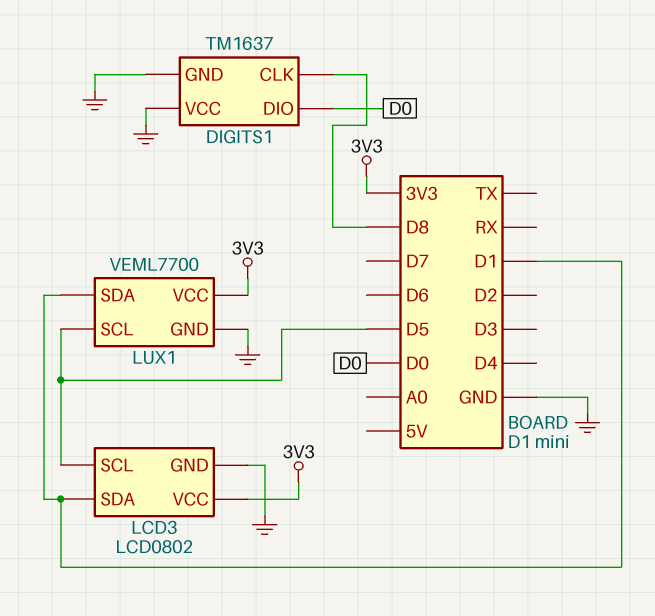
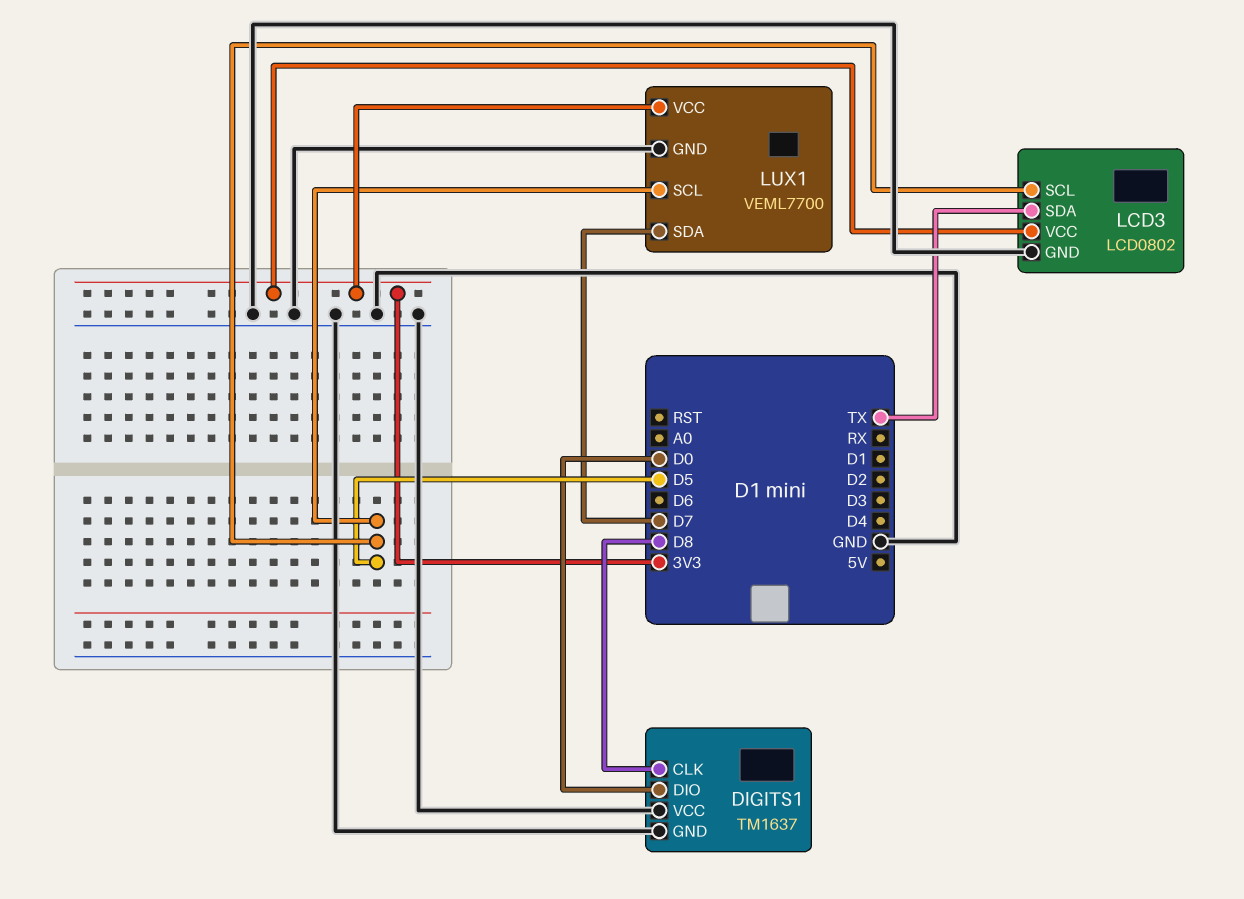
LCD3 pin SDA: D1 -> TX
LUX1 pin SDA: D1 -> D7

